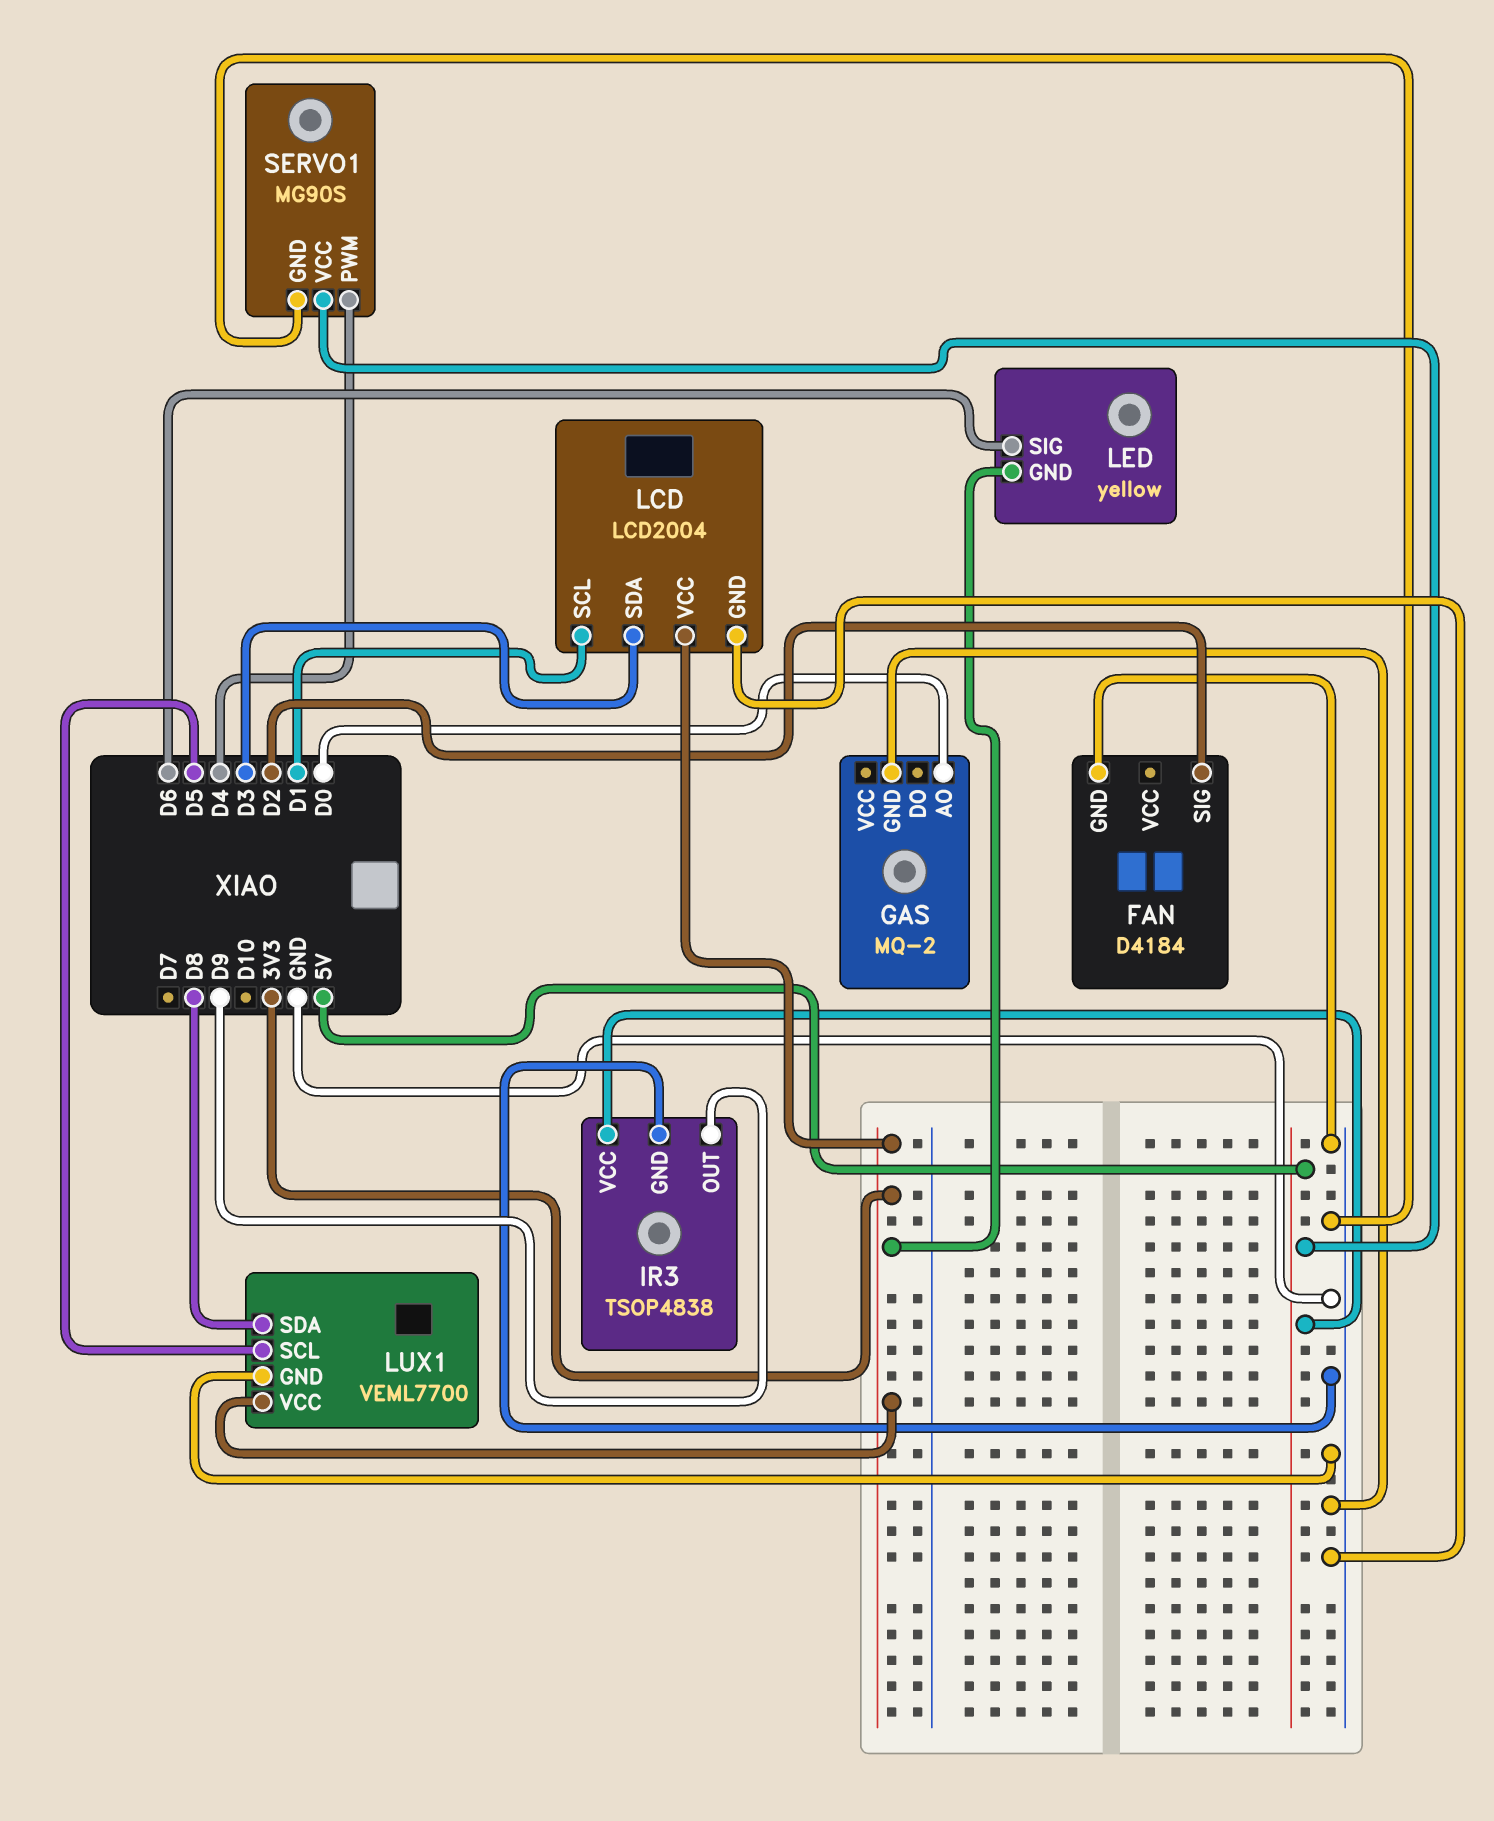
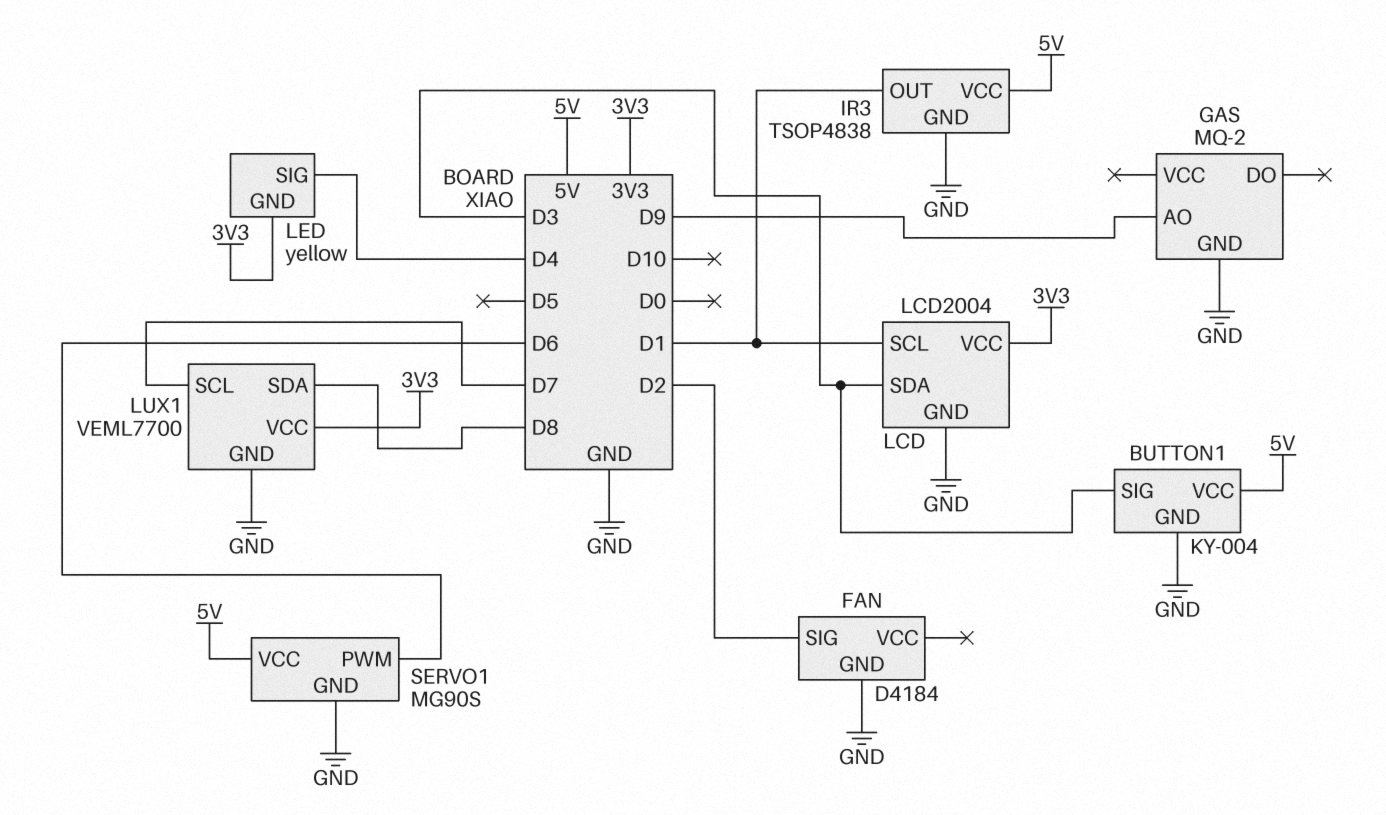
BUTTON1: none -> KY-004
BUTTON1 pin GND: none -> GND
BUTTON1 pin SIG: none -> D3
BUTTON1 pin VCC: none -> 5V
GAS pin AO: D0 -> D9
IR3 pin OUT: D9 -> D1
LED pin SIG: D6 -> D4
LUX1 pin SCL: D5 -> D7
SERVO1 pin PWM: D4 -> D6

